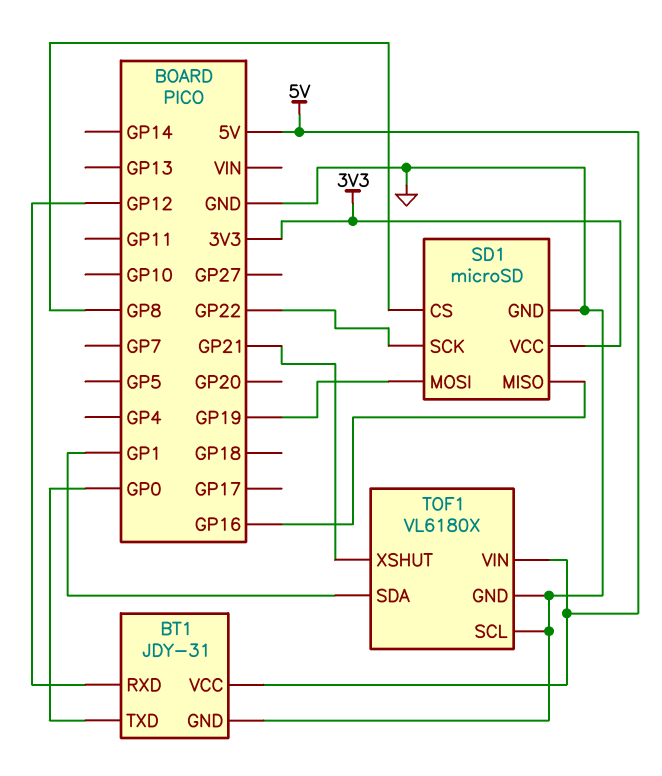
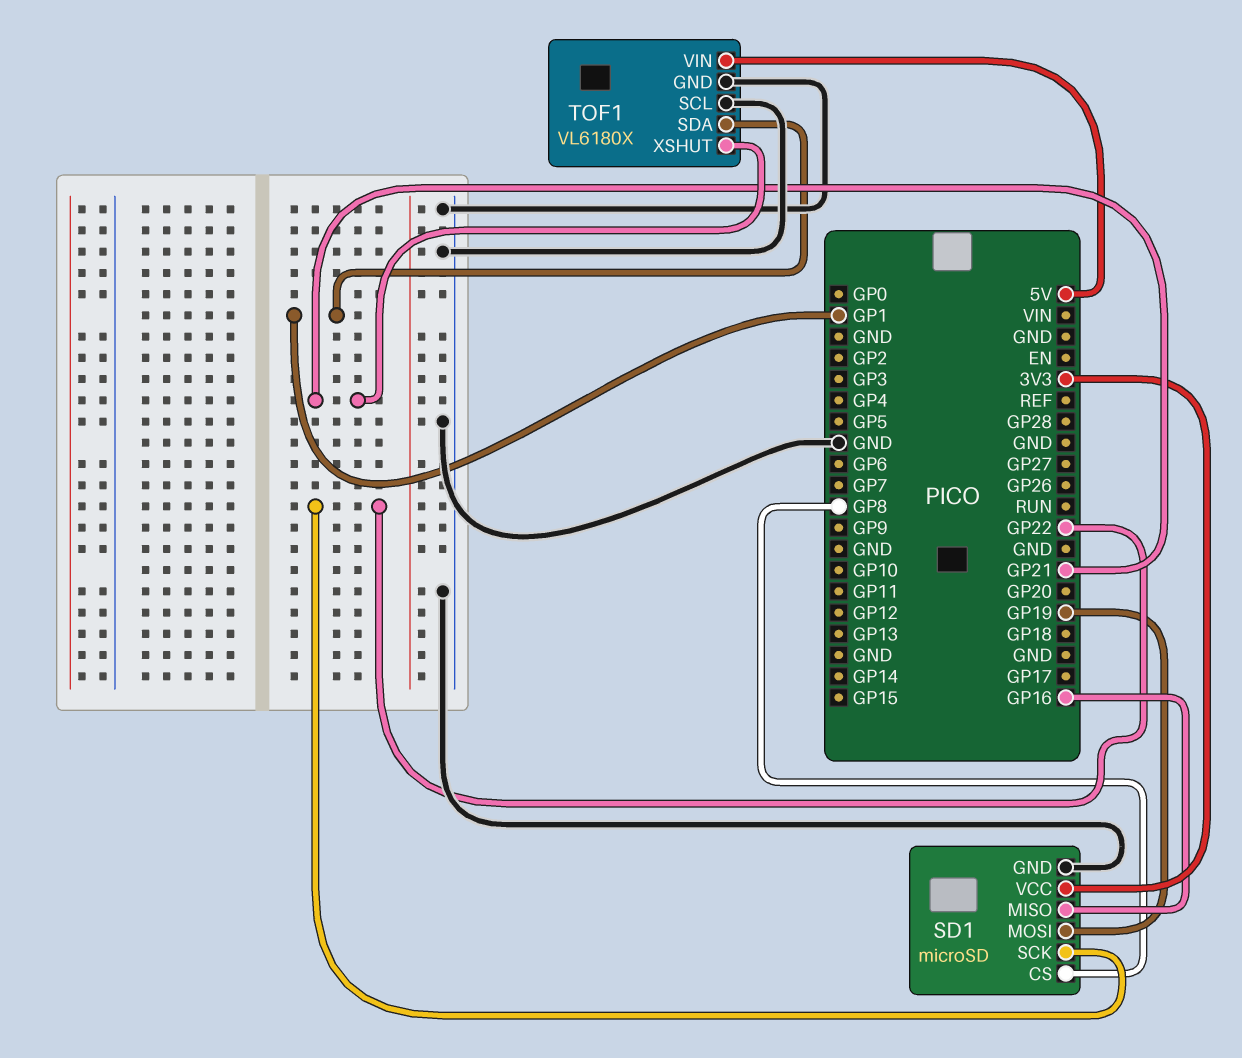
BT1: JDY-31 -> none
BT1 pin GND: GND -> none
BT1 pin RXD: GP12 -> none
BT1 pin TXD: GP0 -> none
BT1 pin VCC: 5V -> none

